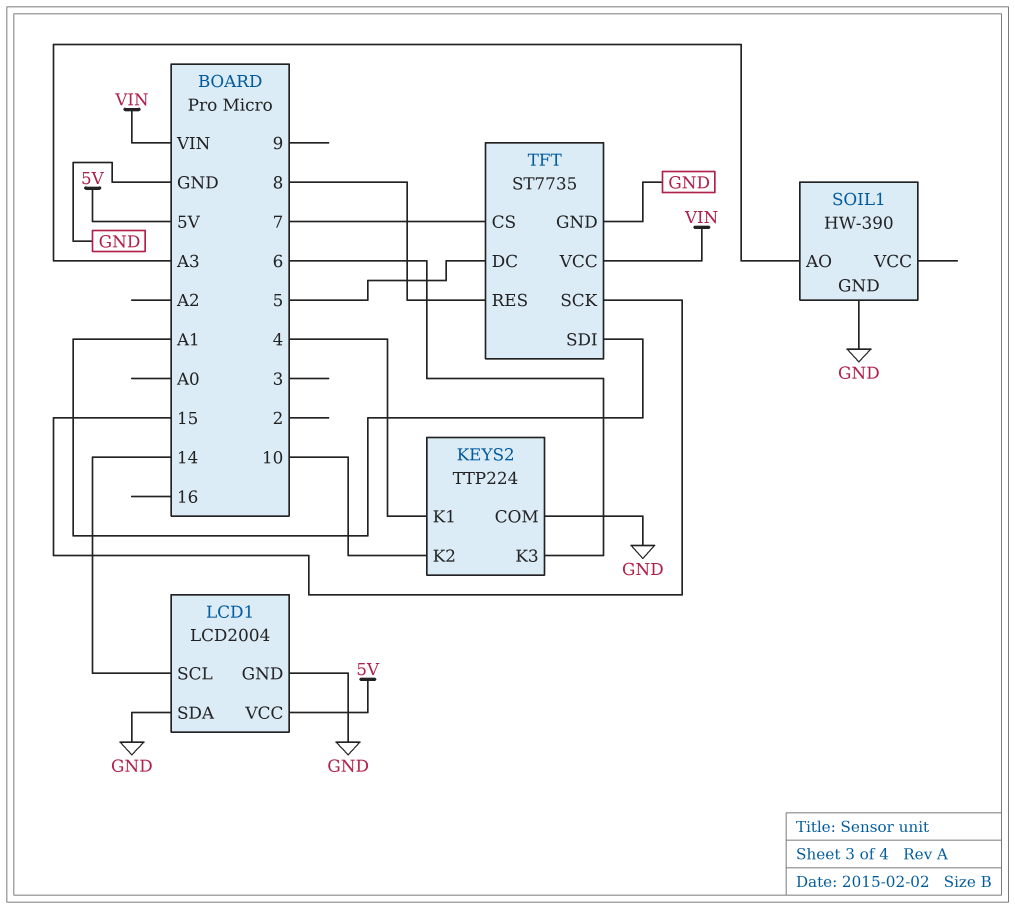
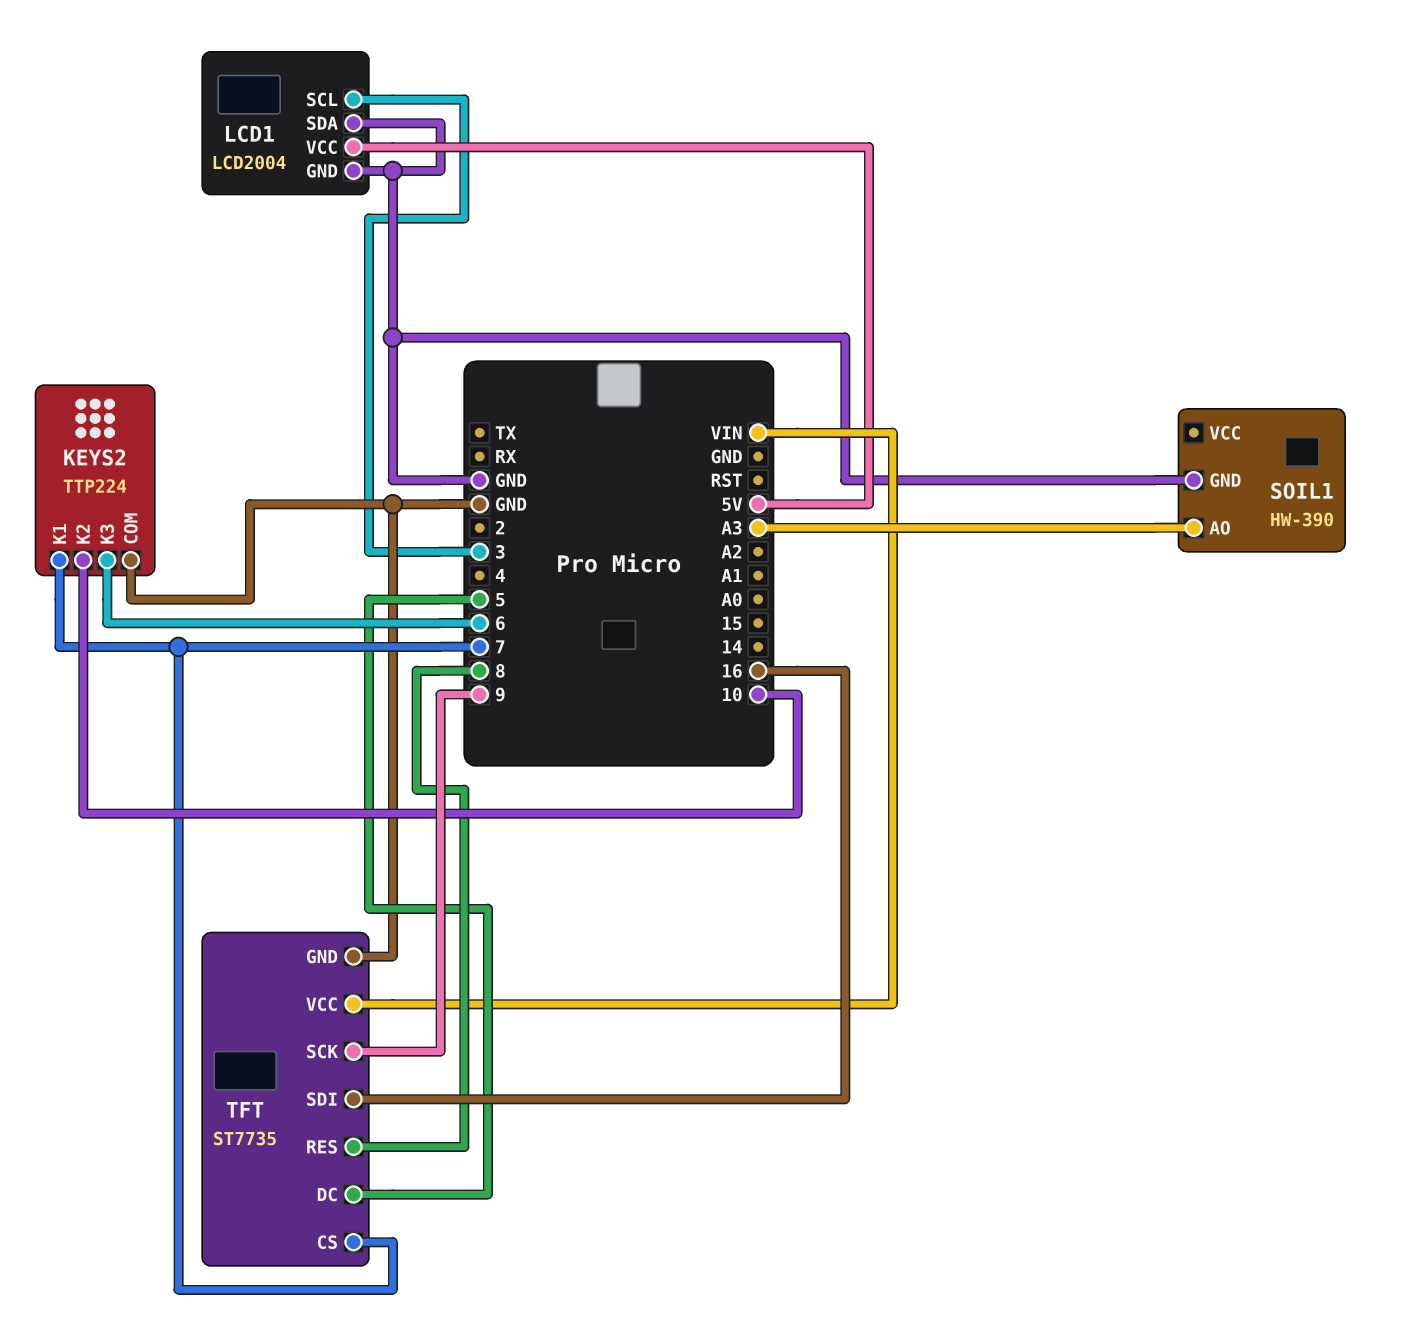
KEYS2 pin K1: 4 -> 7
LCD1 pin SCL: 14 -> 3
TFT pin SCK: 15 -> 9
TFT pin SDI: A1 -> 16

